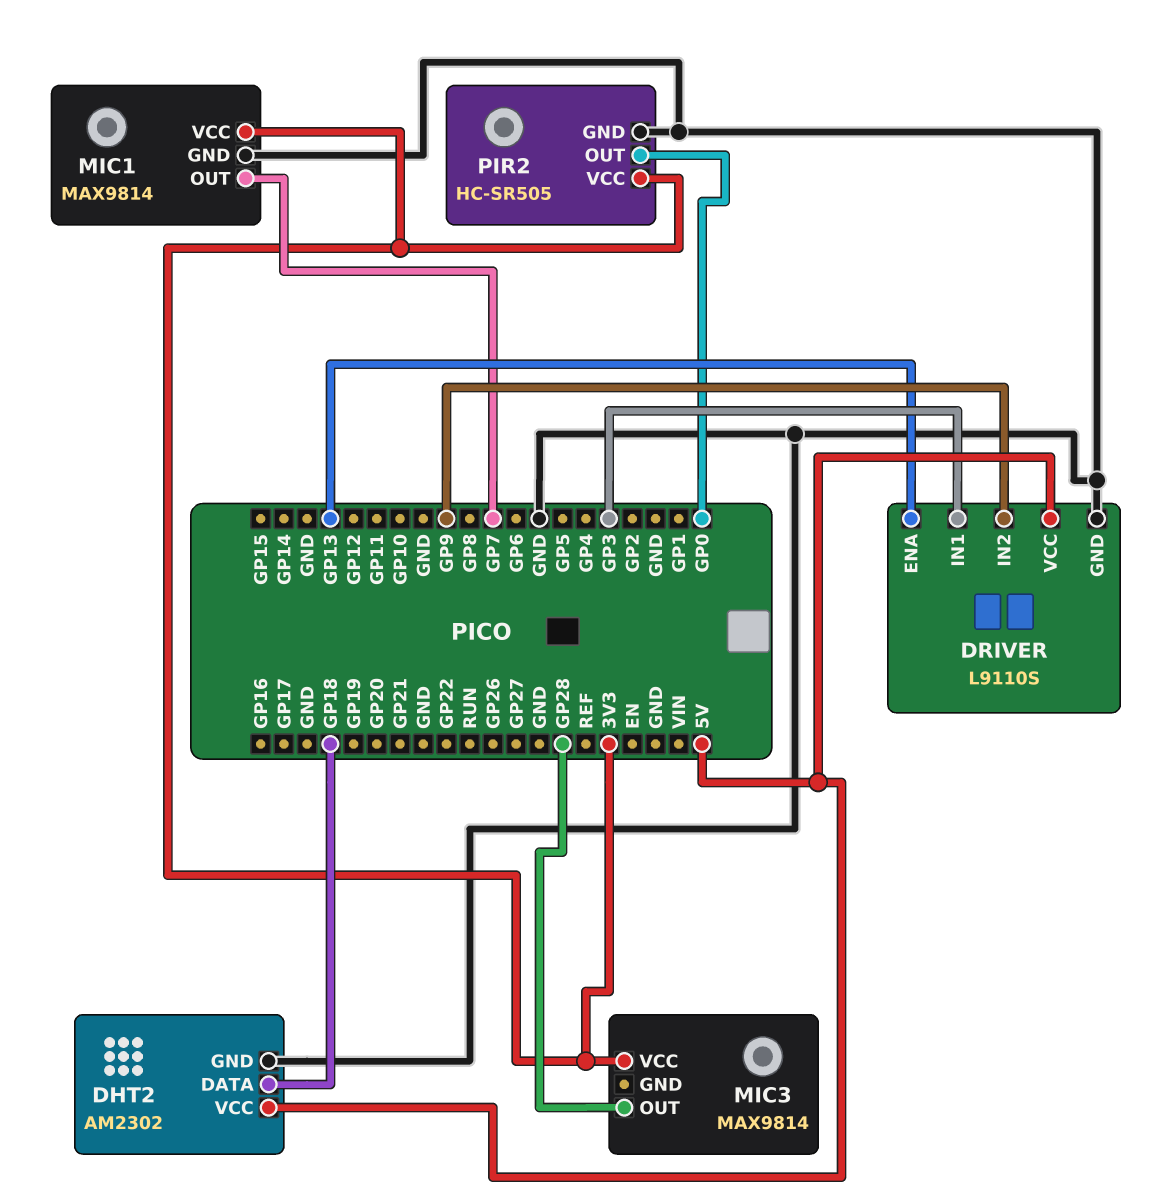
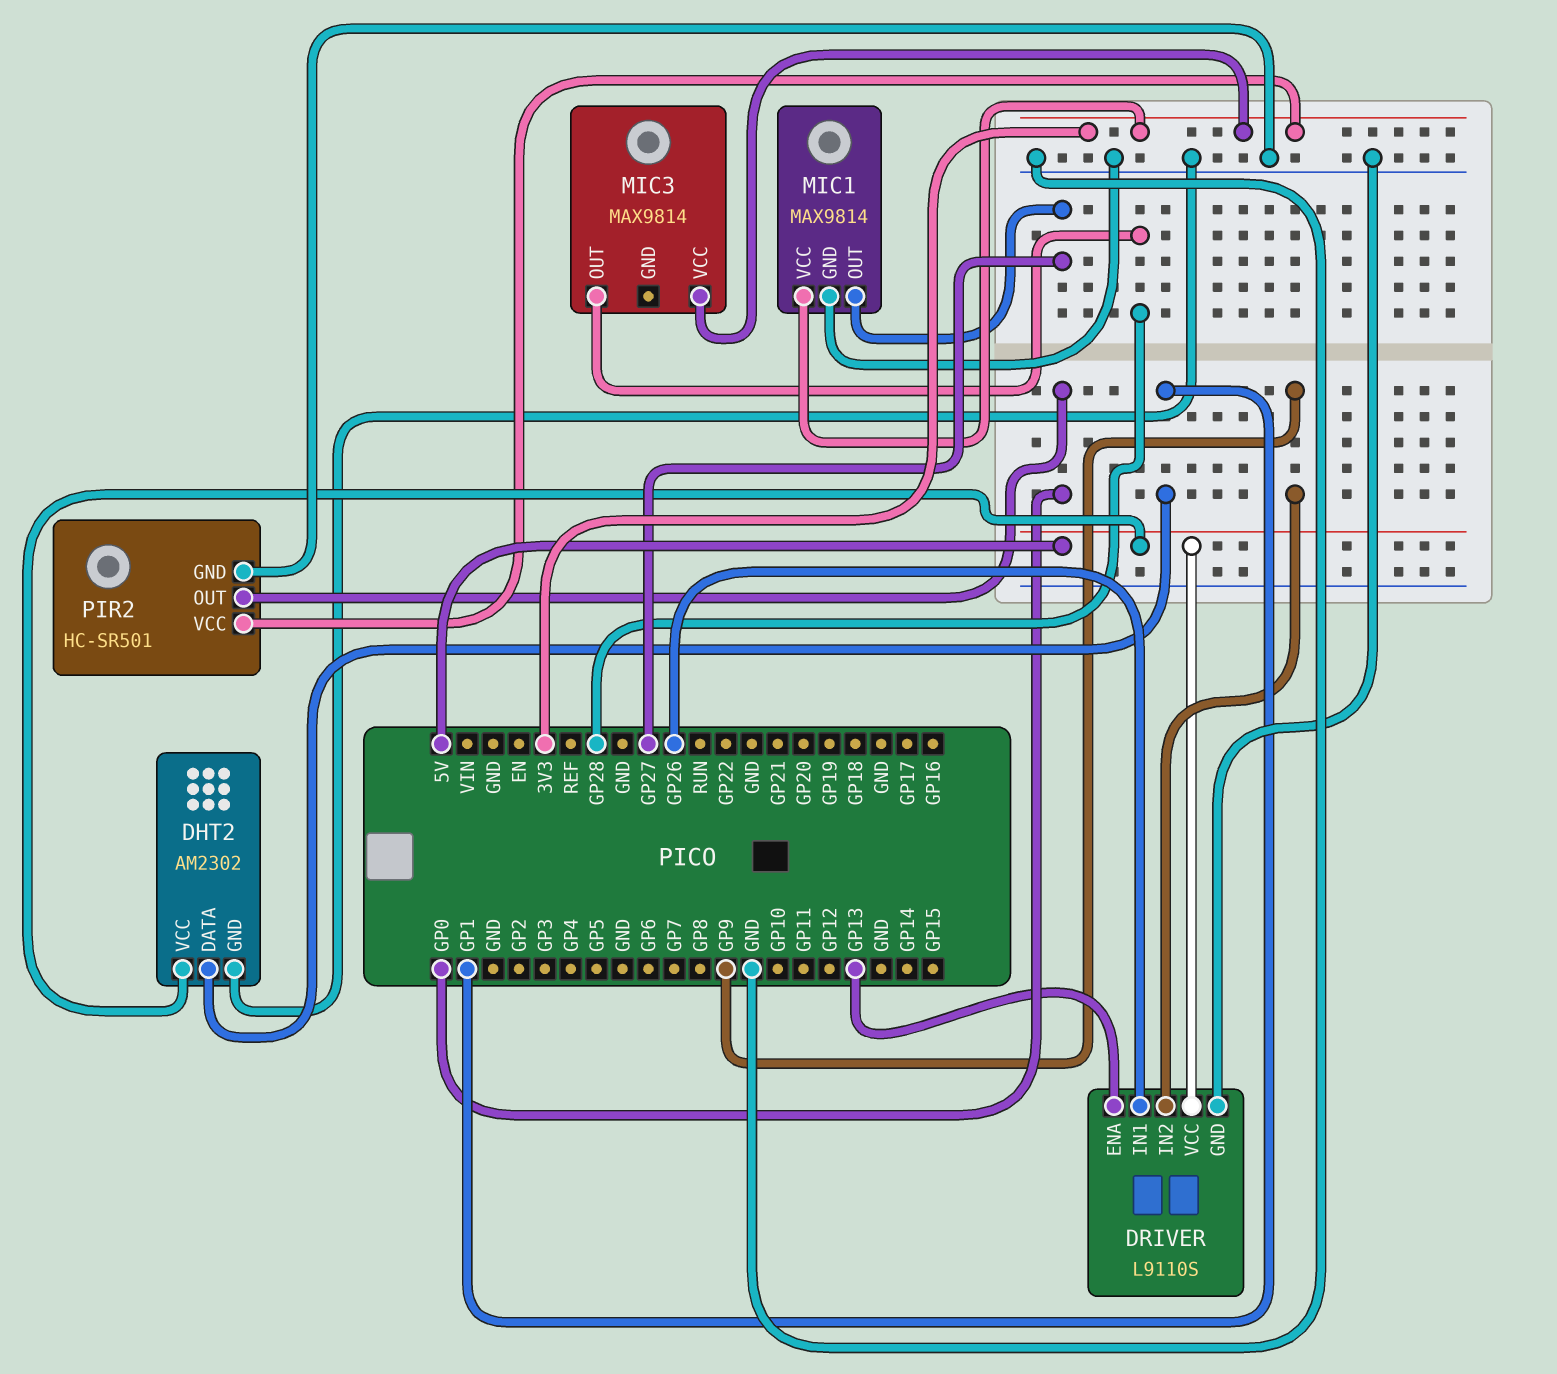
DHT2 pin DATA: GP18 -> GP1
DRIVER pin IN1: GP3 -> GP26
MIC1 pin OUT: GP7 -> GP27
PIR2: HC-SR505 -> HC-SR501

